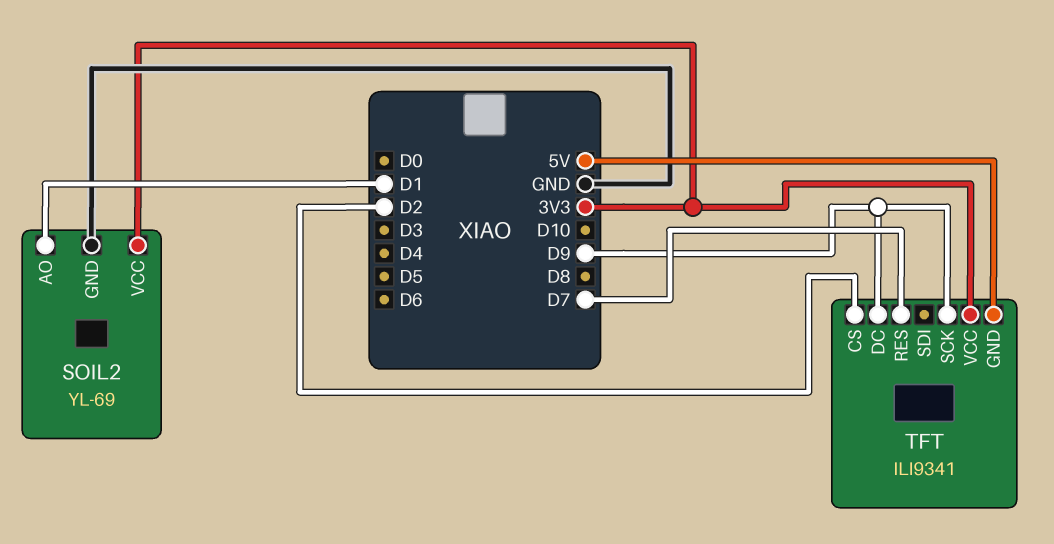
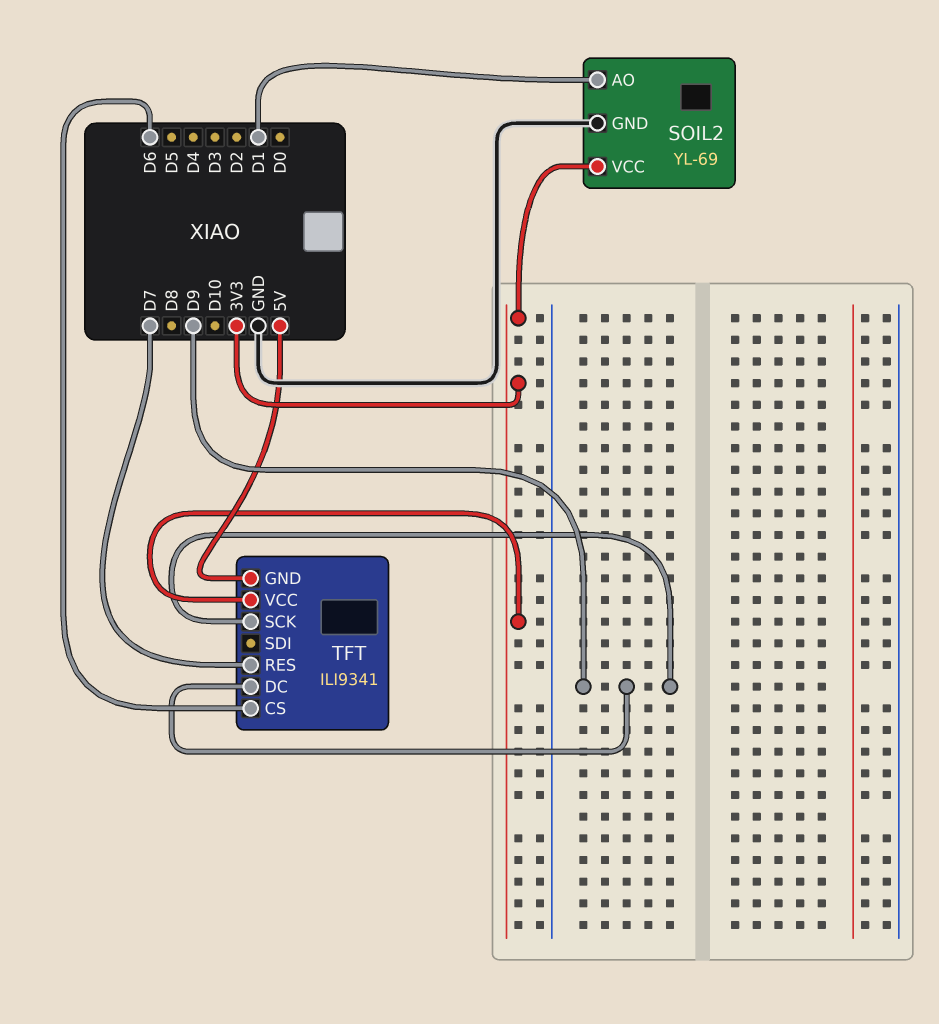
TFT pin CS: D2 -> D6

